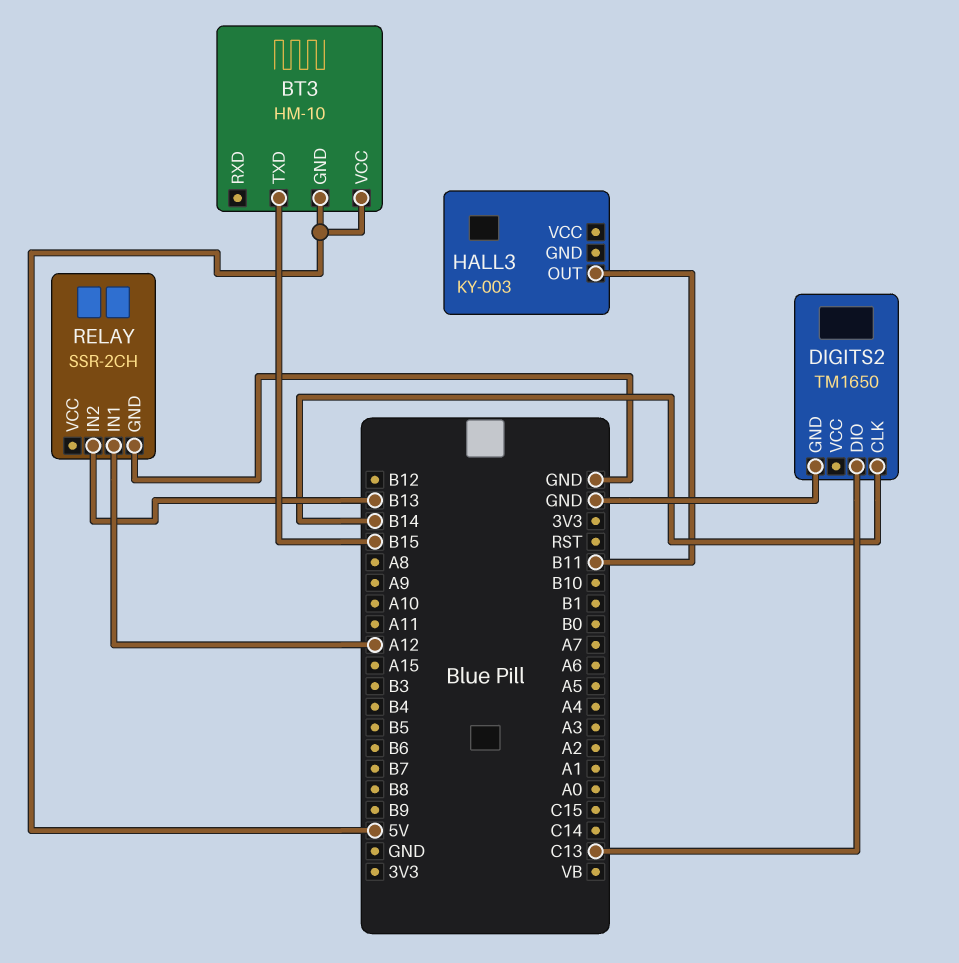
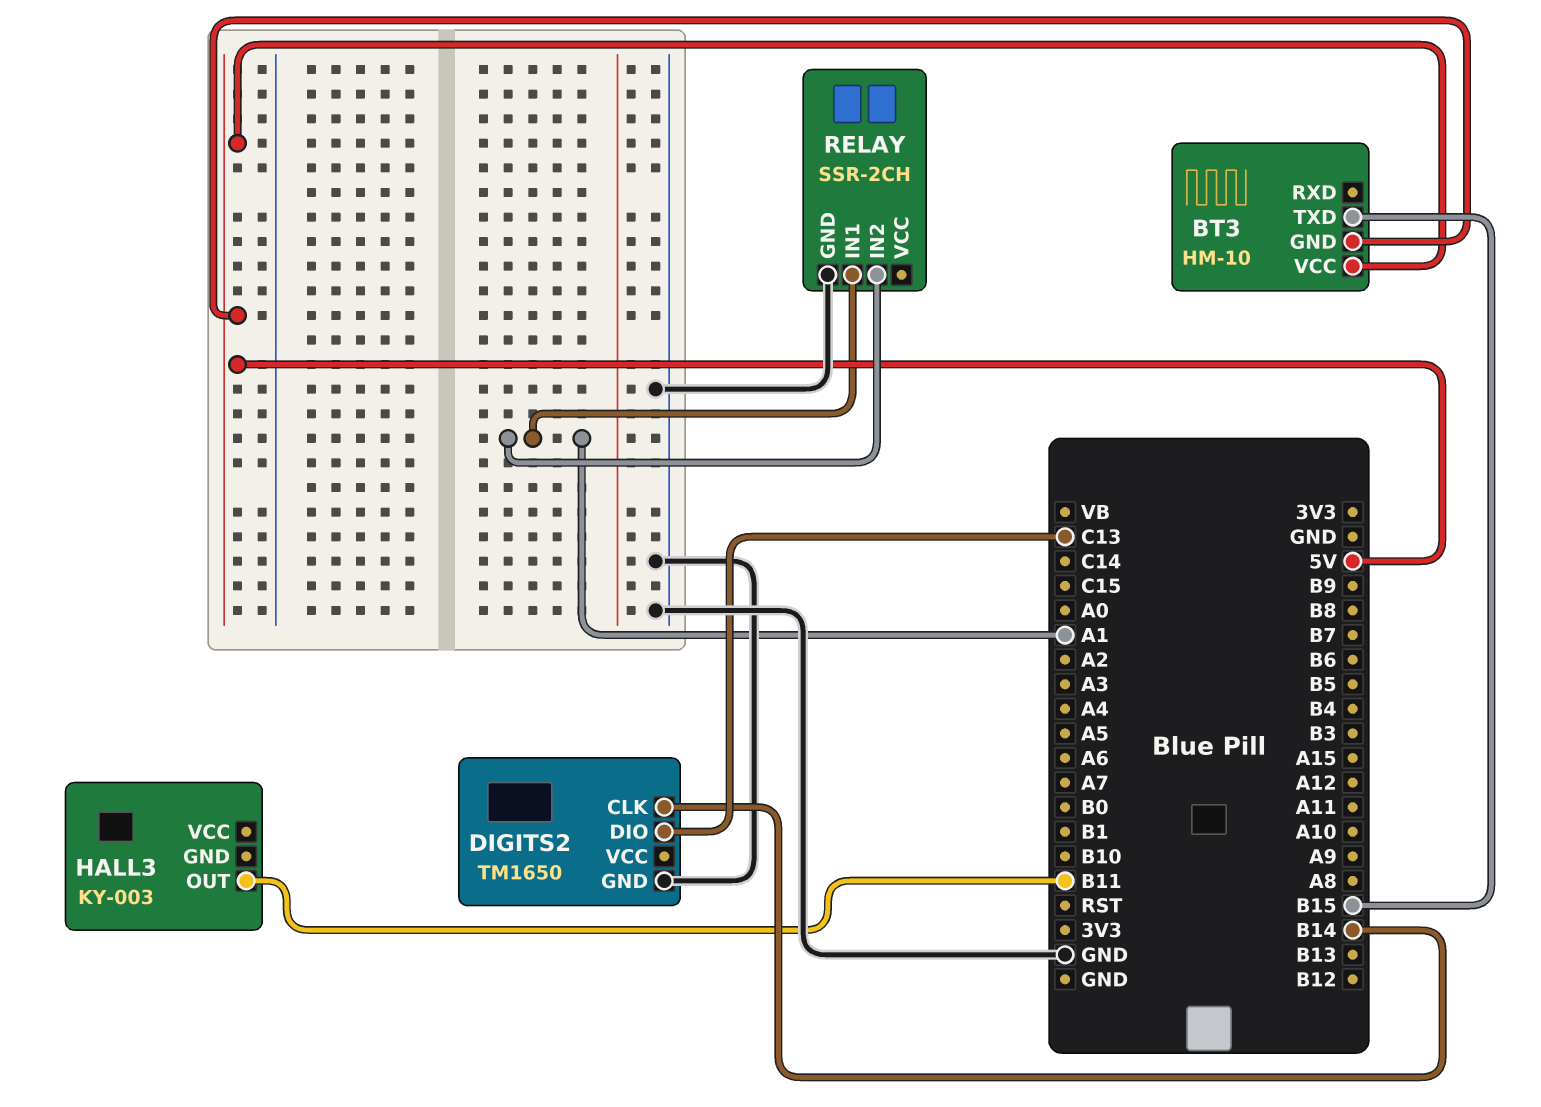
RELAY pin IN1: A12 -> A1
RELAY pin IN2: B13 -> A1

